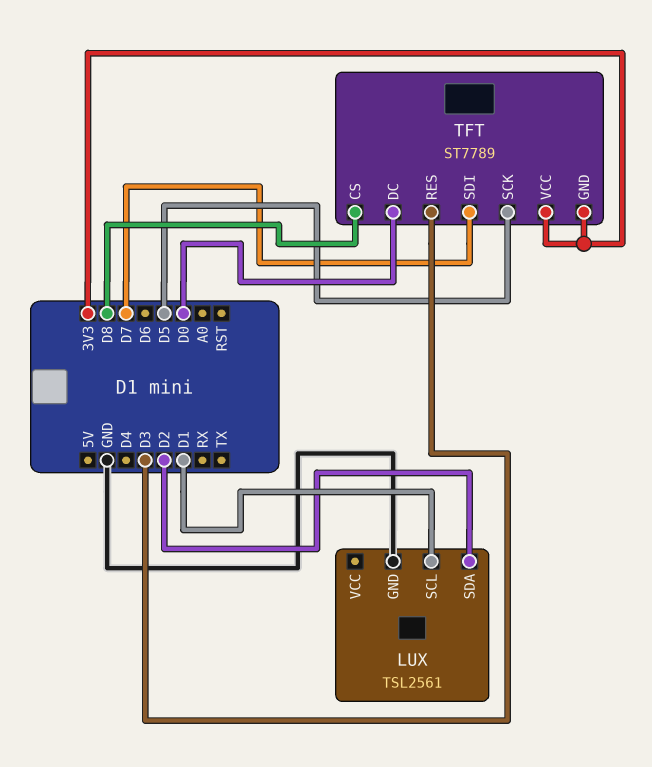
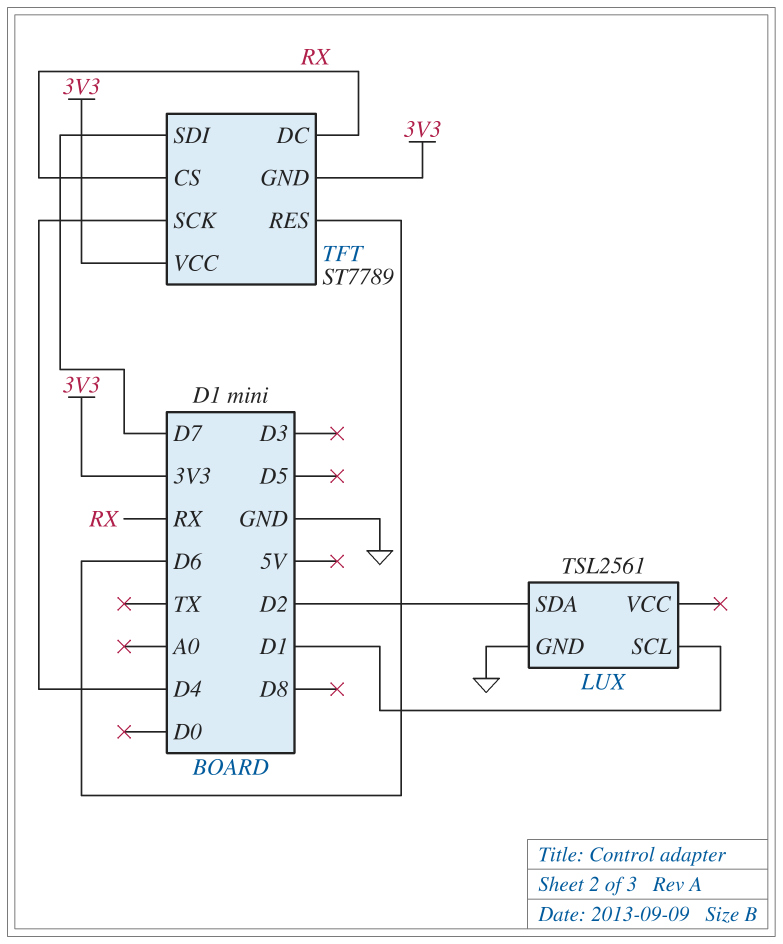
TFT pin CS: D8 -> RX
TFT pin DC: D0 -> RX
TFT pin RES: D3 -> D6
TFT pin SCK: D5 -> D4

